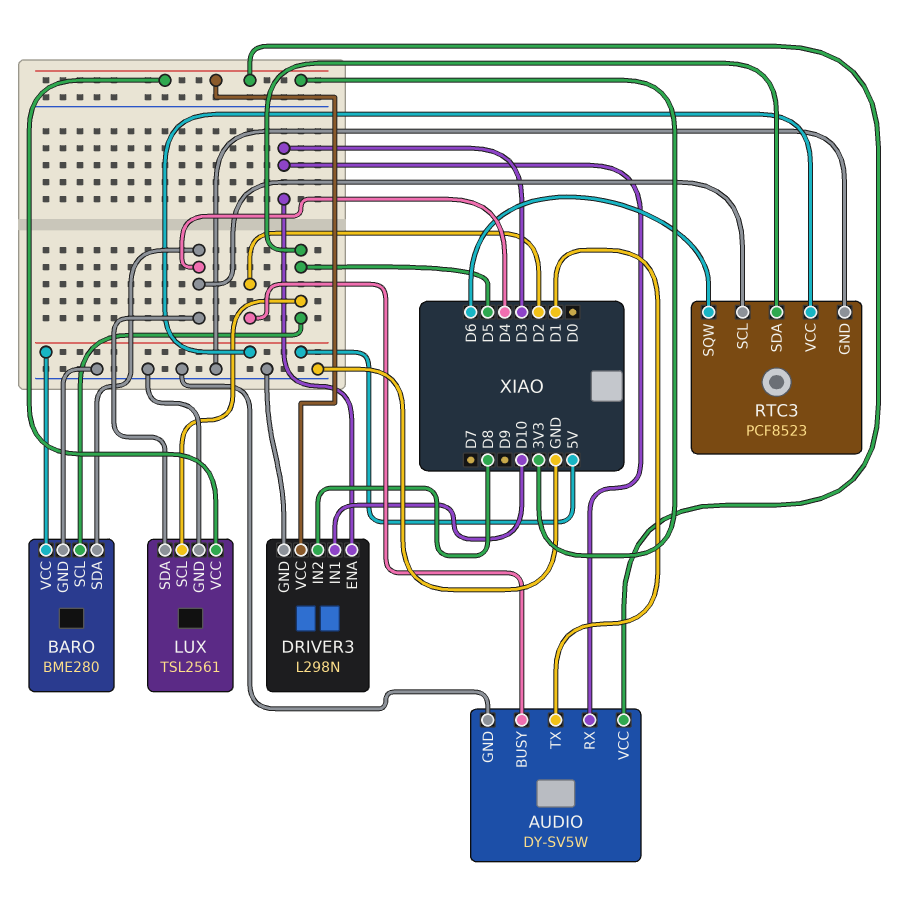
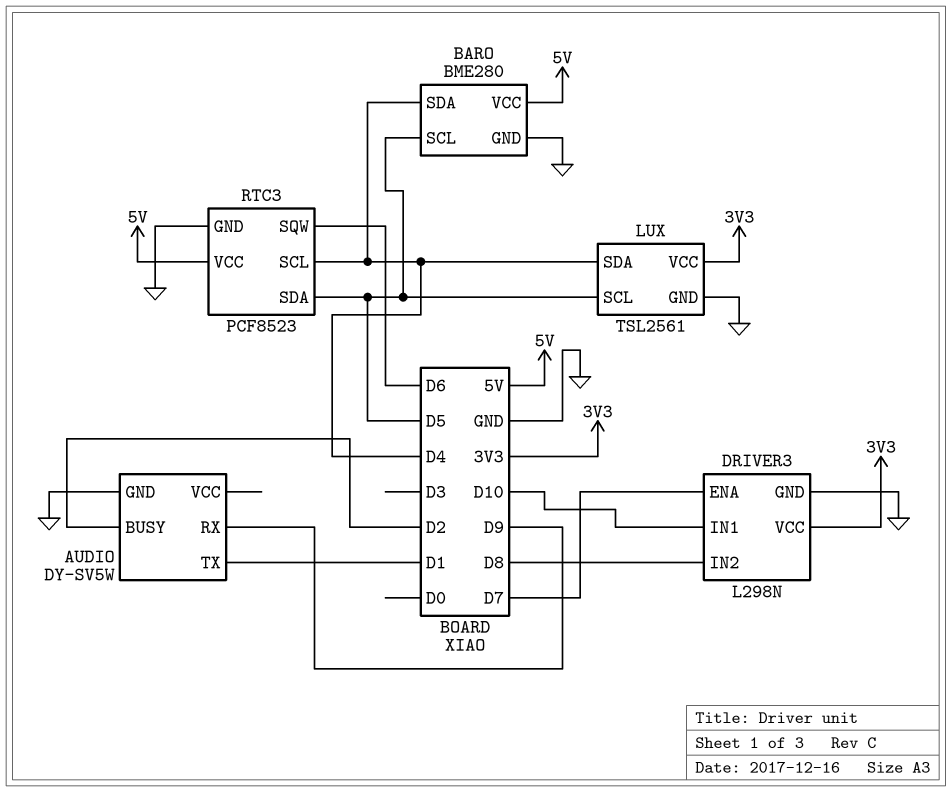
AUDIO pin RX: D3 -> D9
AUDIO pin VCC: 3V3 -> none
DRIVER3 pin ENA: D3 -> D7

